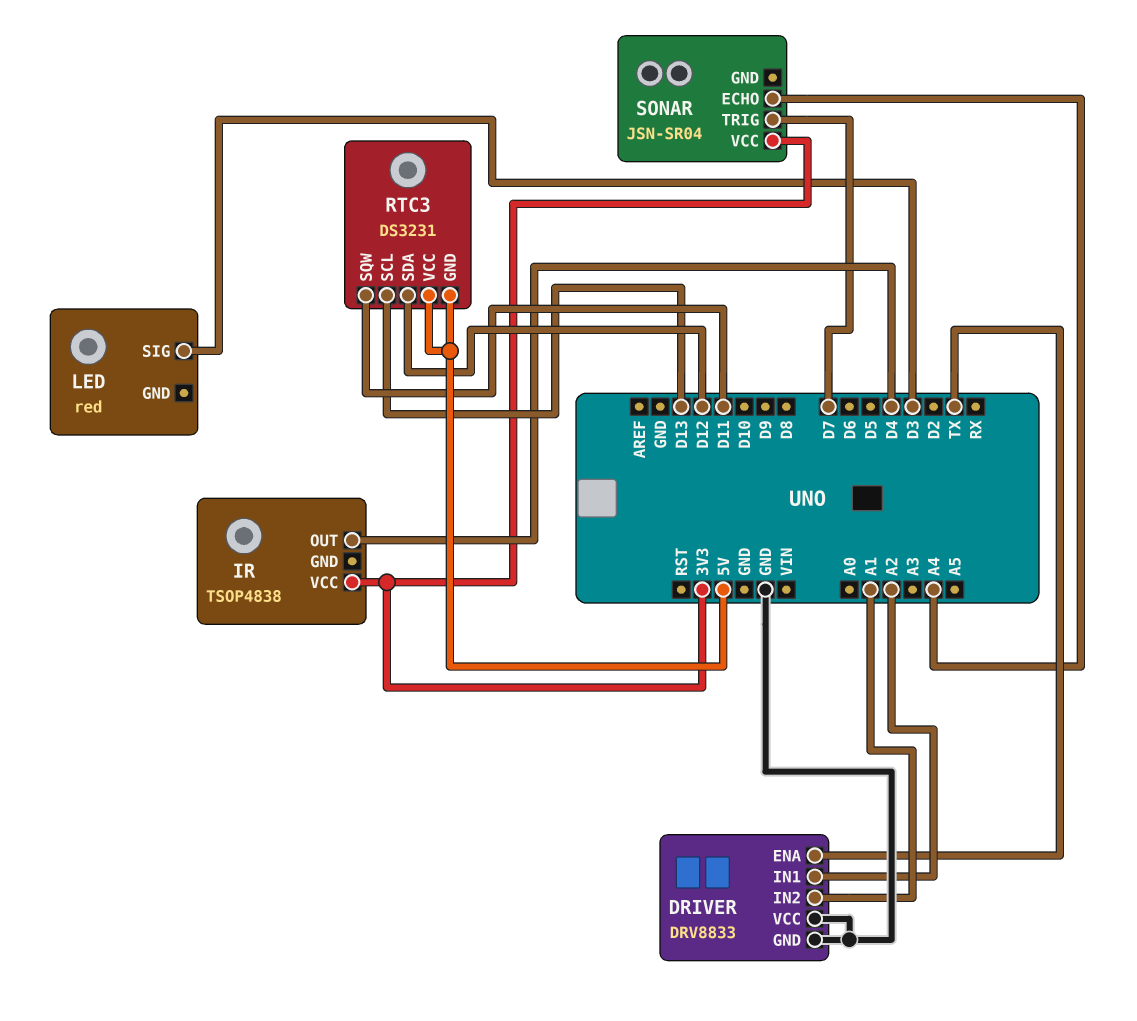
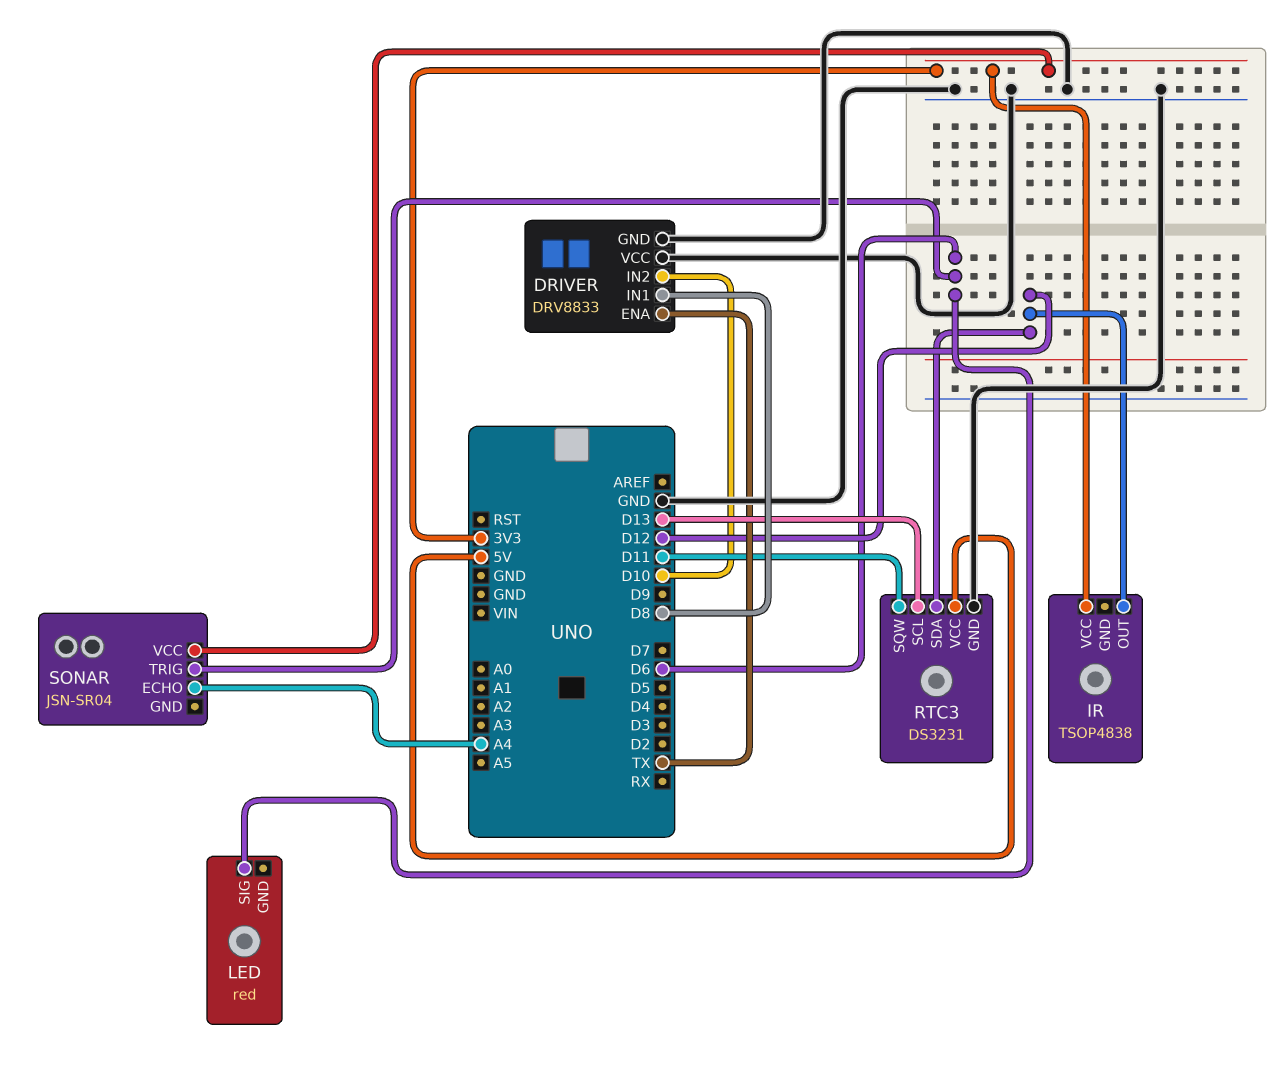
DRIVER pin IN1: A2 -> D8
DRIVER pin IN2: A1 -> D10
IR pin OUT: D4 -> D12
LED pin SIG: D3 -> D6
RTC3 pin GND: 5V -> GND
SONAR pin TRIG: D7 -> D6

